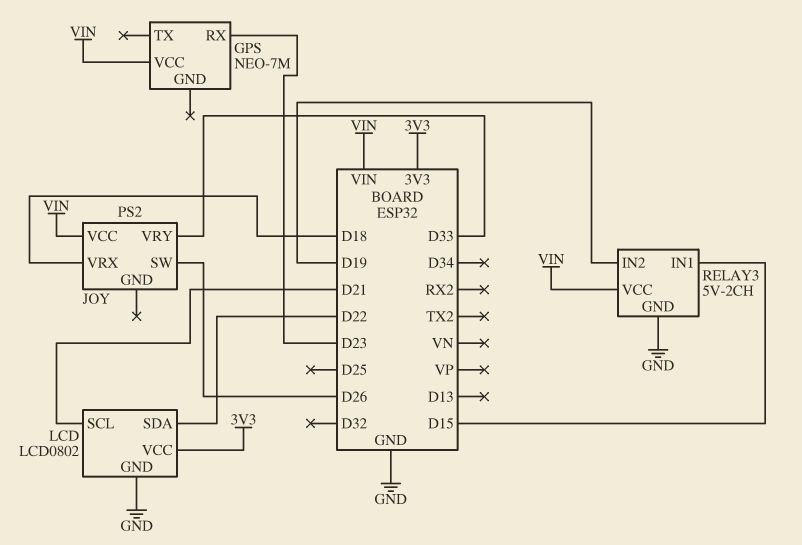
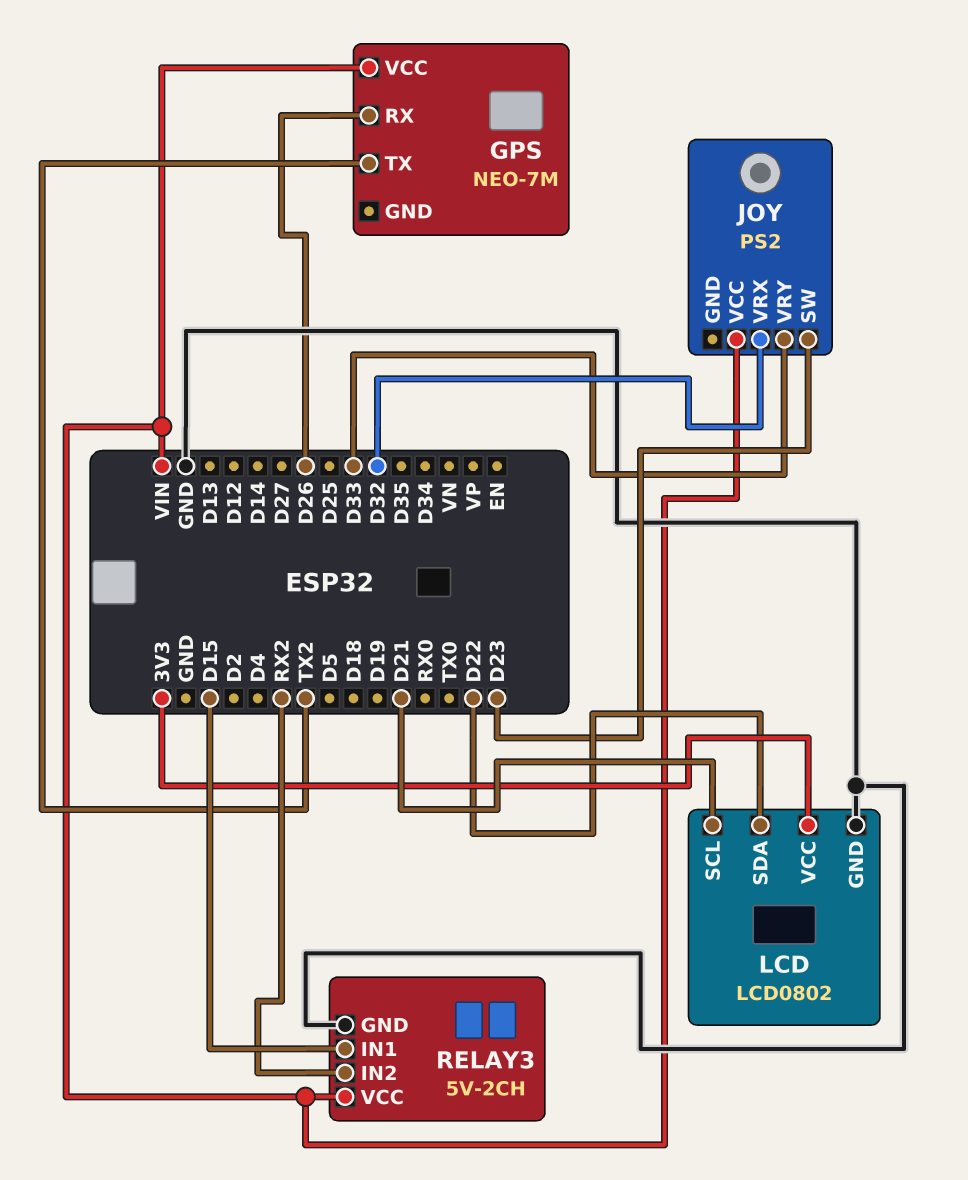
GPS pin RX: D23 -> D26
GPS pin TX: none -> TX2
JOY pin SW: D26 -> D23
JOY pin VRX: D18 -> D32
RELAY3 pin IN2: D19 -> RX2

